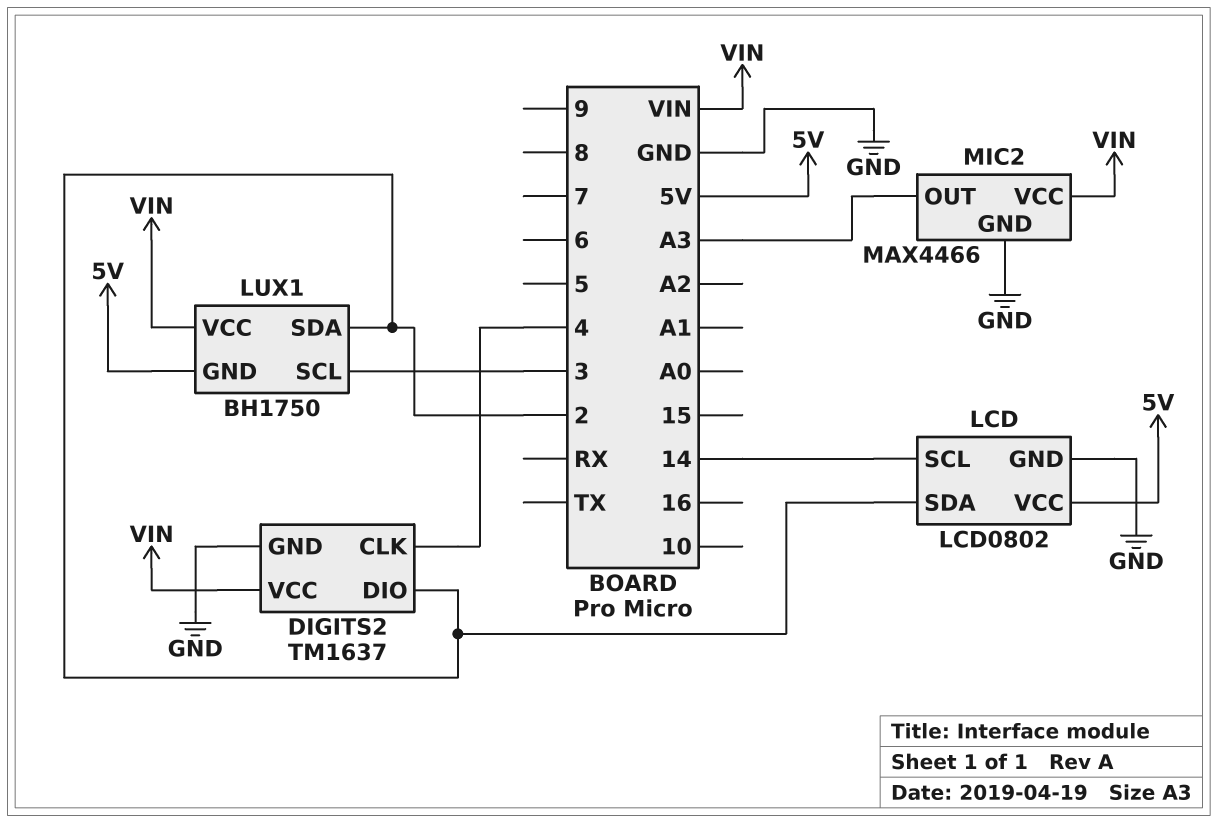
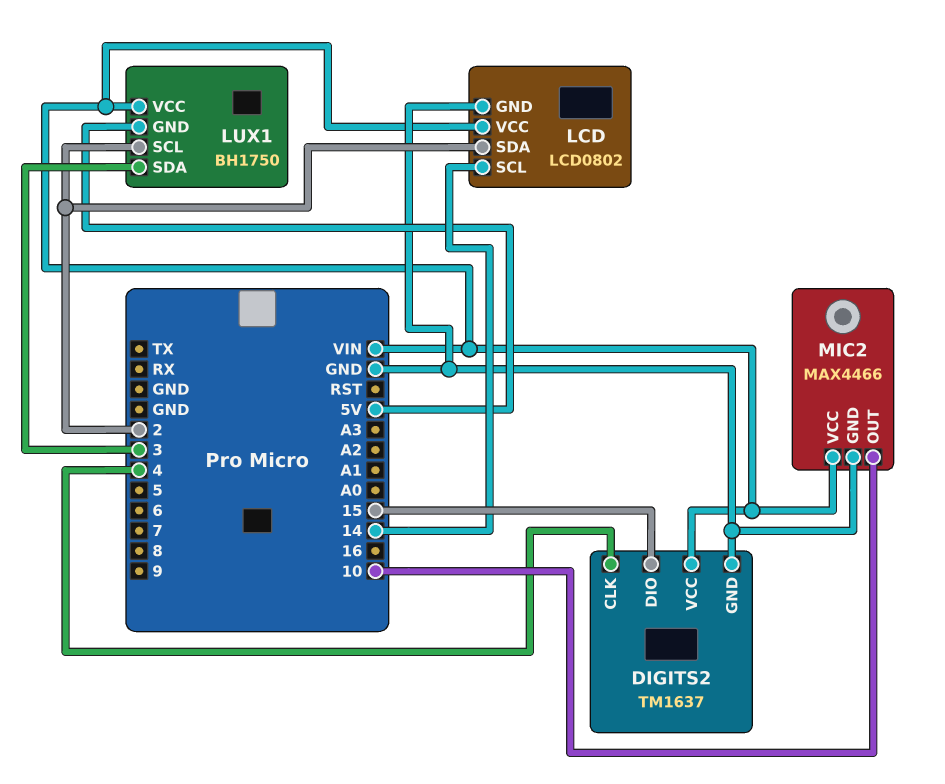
DIGITS2 pin DIO: 2 -> 15
LCD pin VCC: 5V -> VIN
LUX1 pin SCL: 3 -> 2
LUX1 pin SDA: 2 -> 3
MIC2 pin OUT: A3 -> 10

